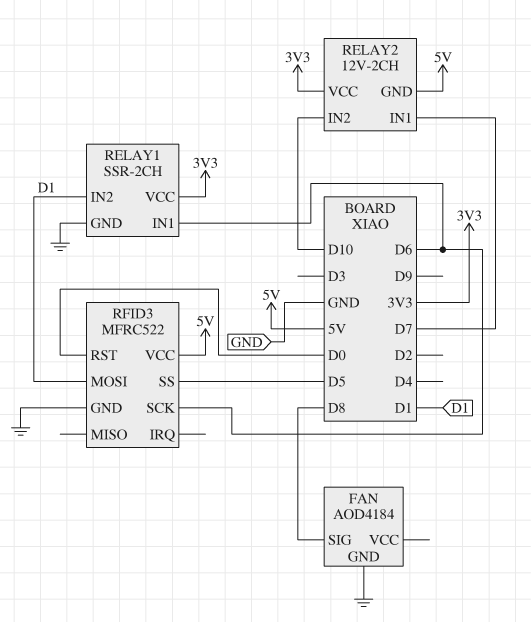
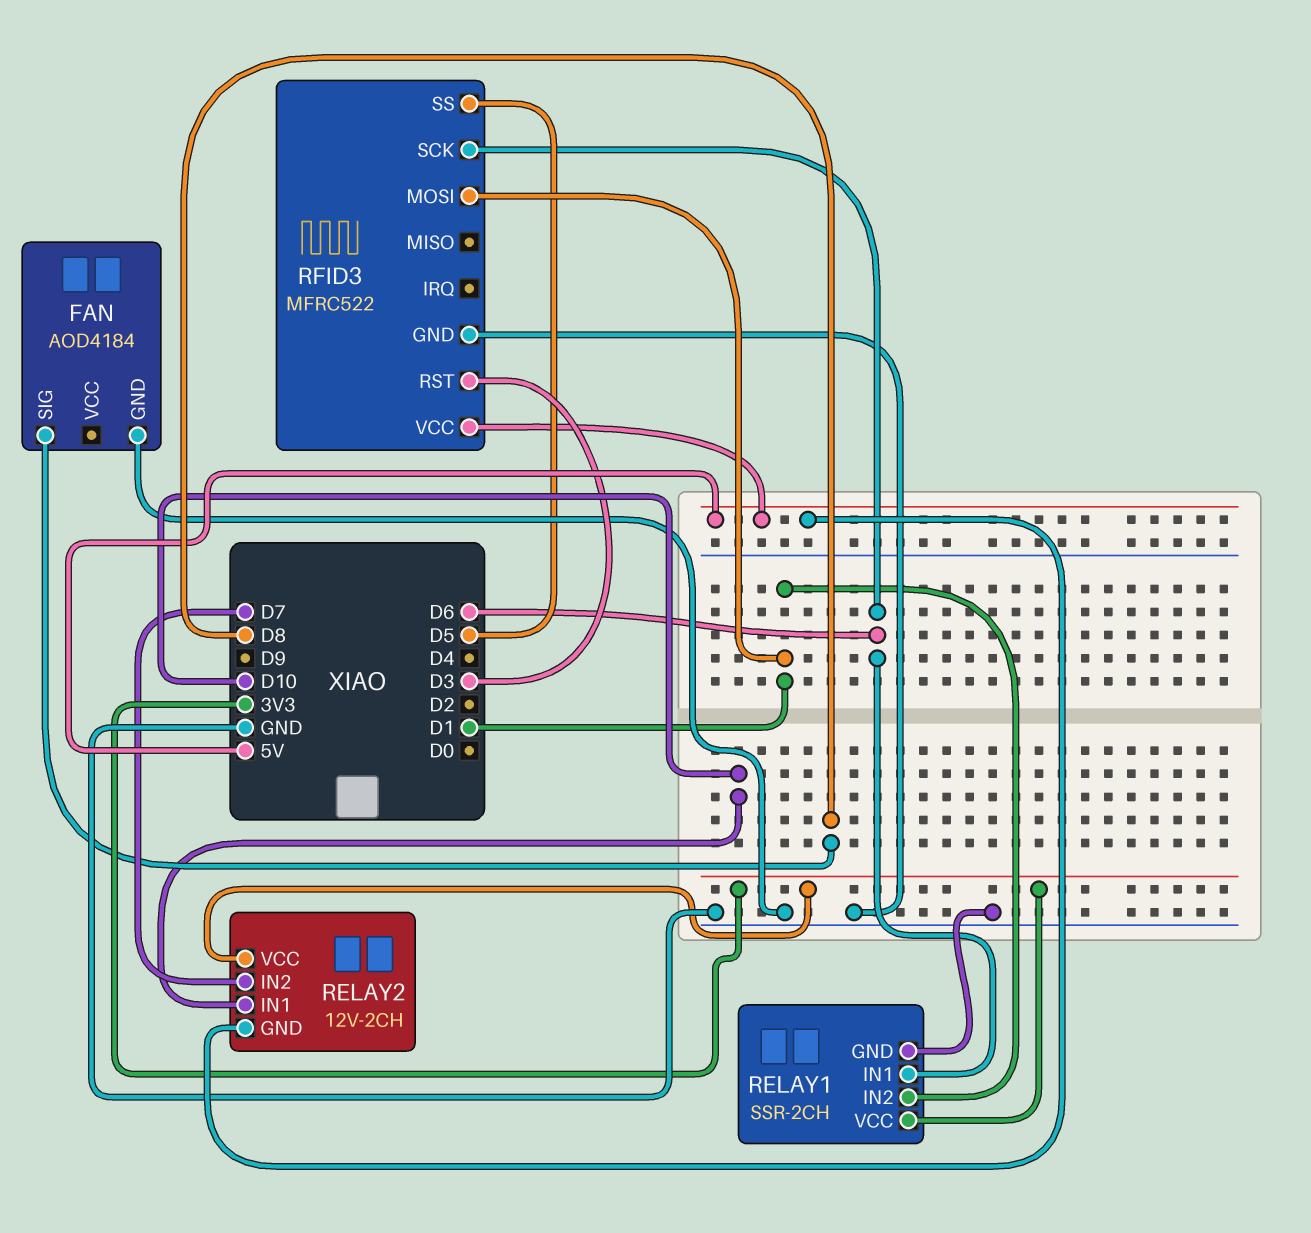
RELAY2 pin IN1: D7 -> D10
RELAY2 pin IN2: D10 -> D7
RFID3 pin RST: D0 -> D3

